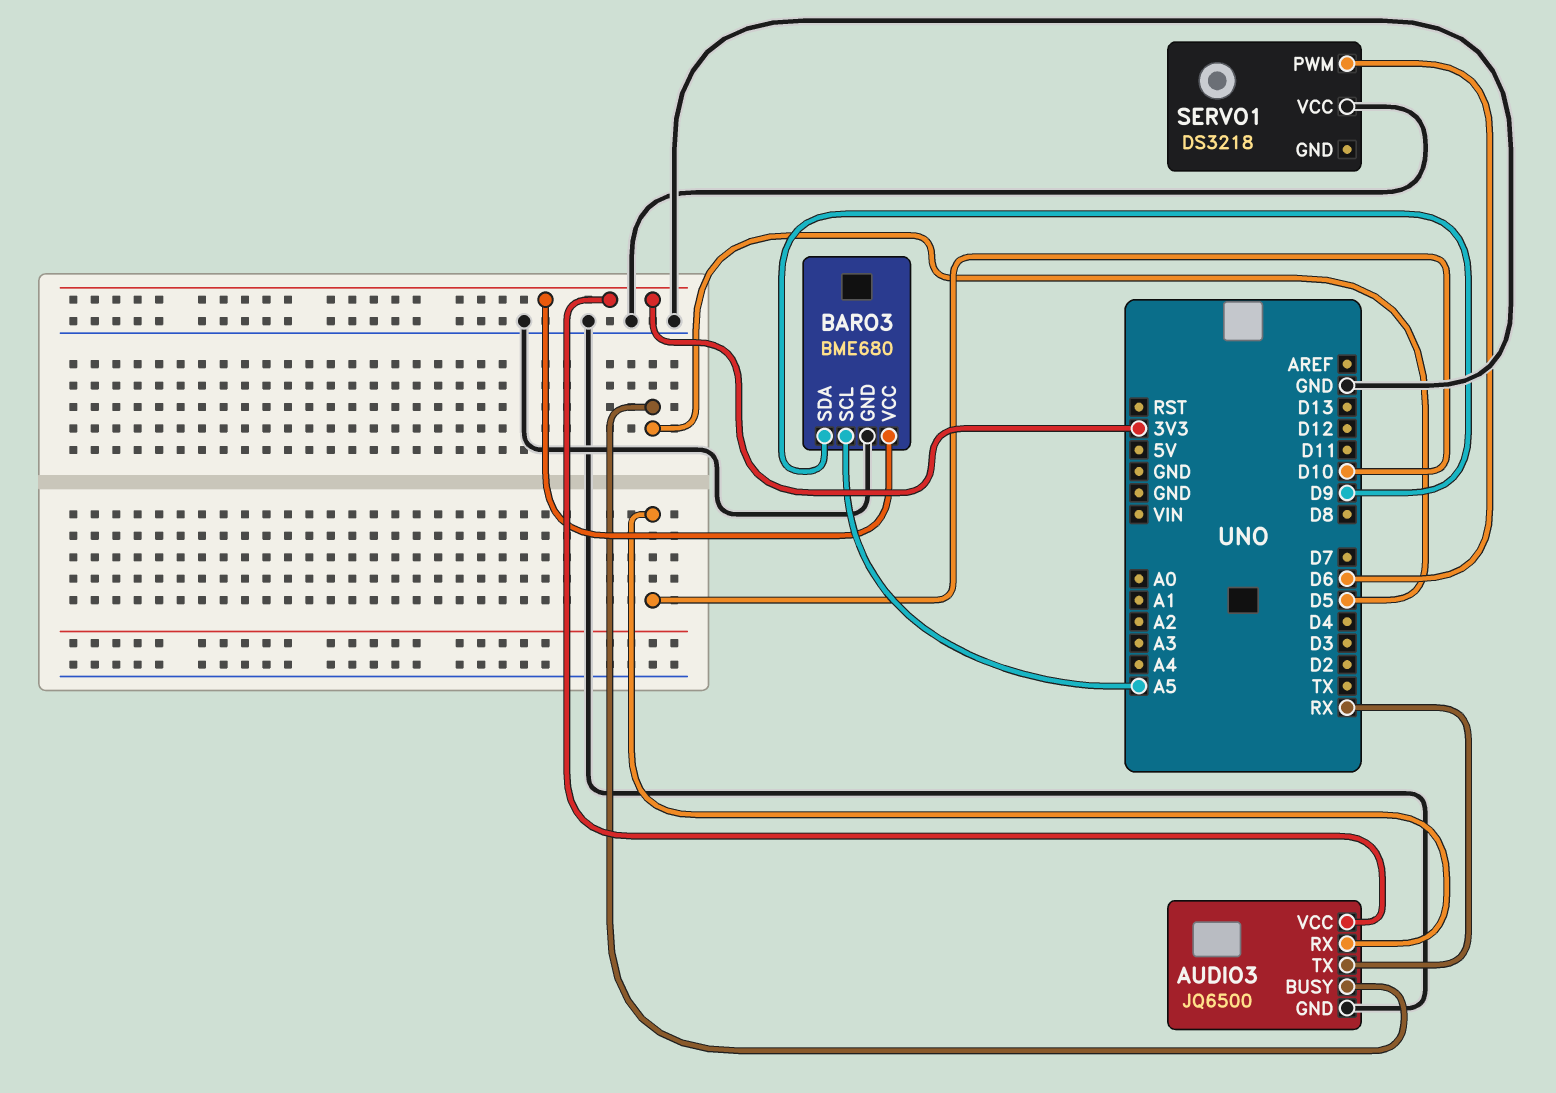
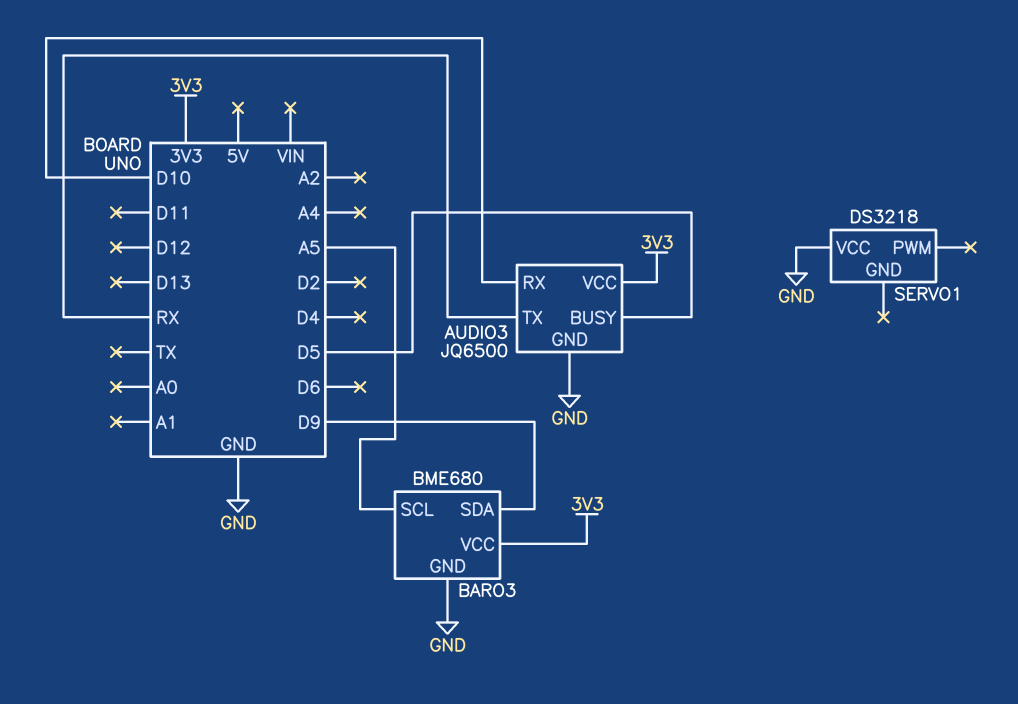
SERVO1 pin PWM: D6 -> none

